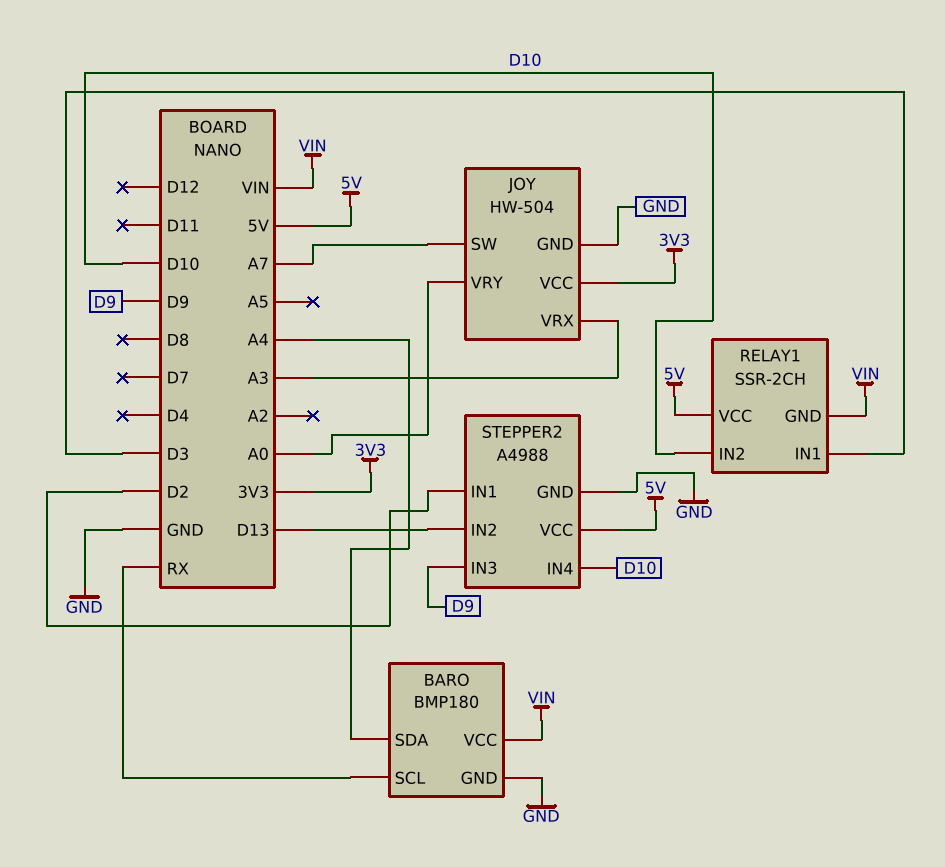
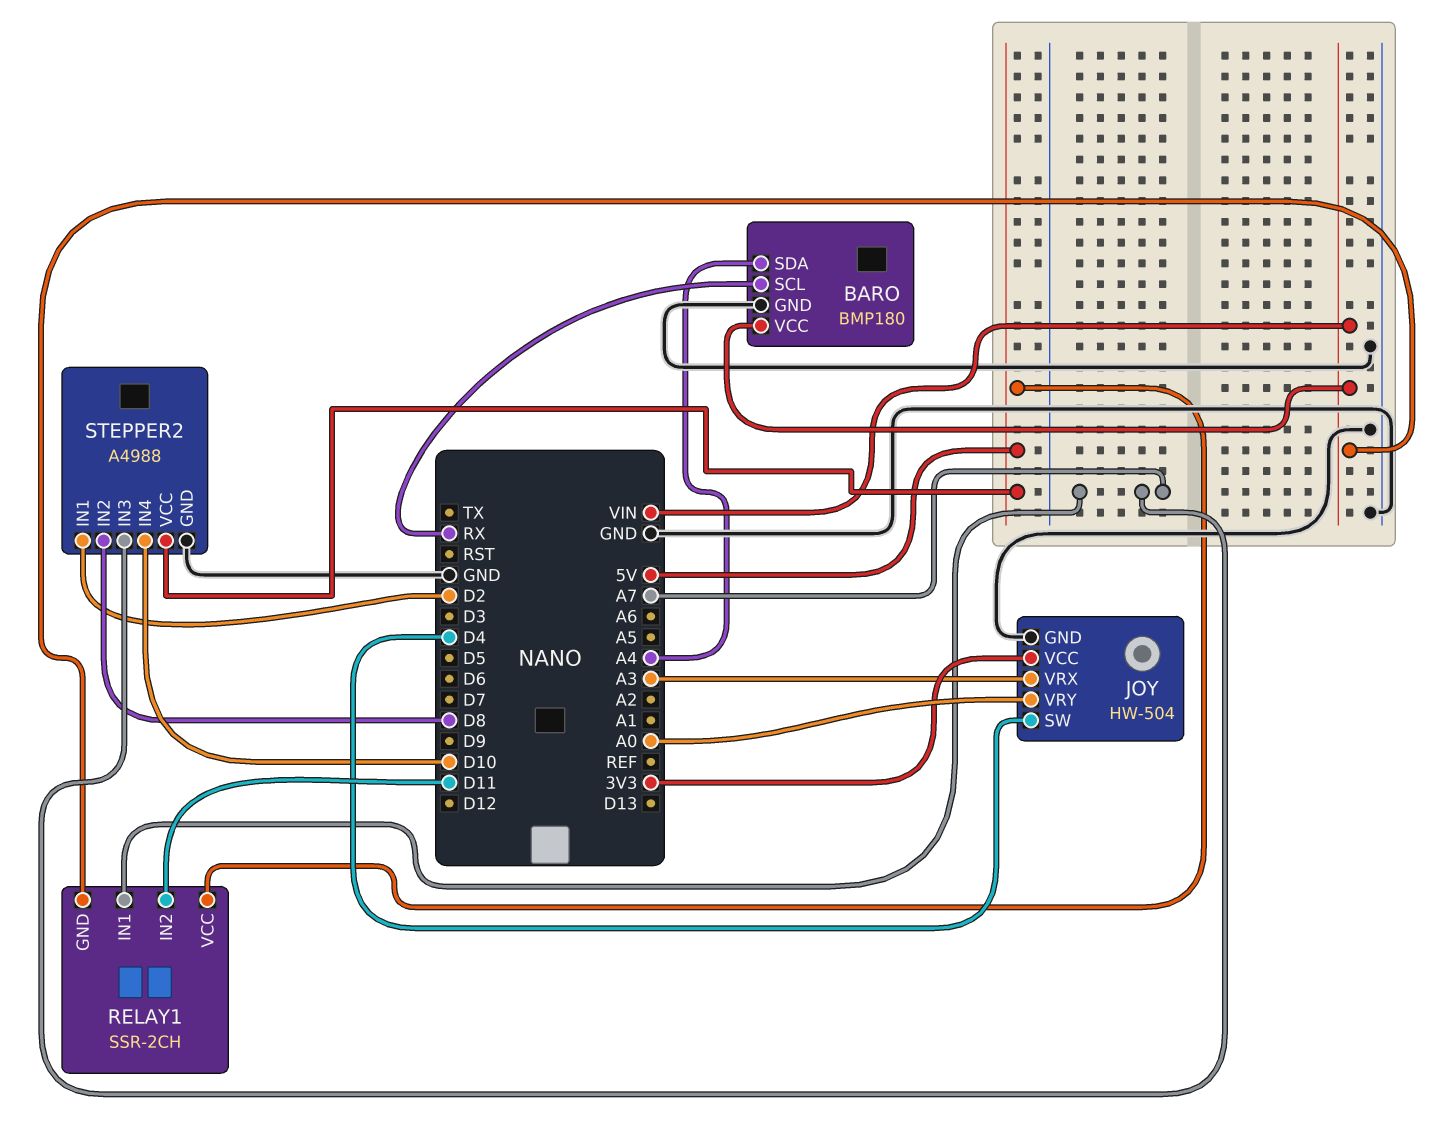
JOY pin SW: A7 -> D4
RELAY1 pin IN1: D3 -> A7
RELAY1 pin IN2: D10 -> D11
STEPPER2 pin IN2: D13 -> D8
STEPPER2 pin IN3: D9 -> A7

